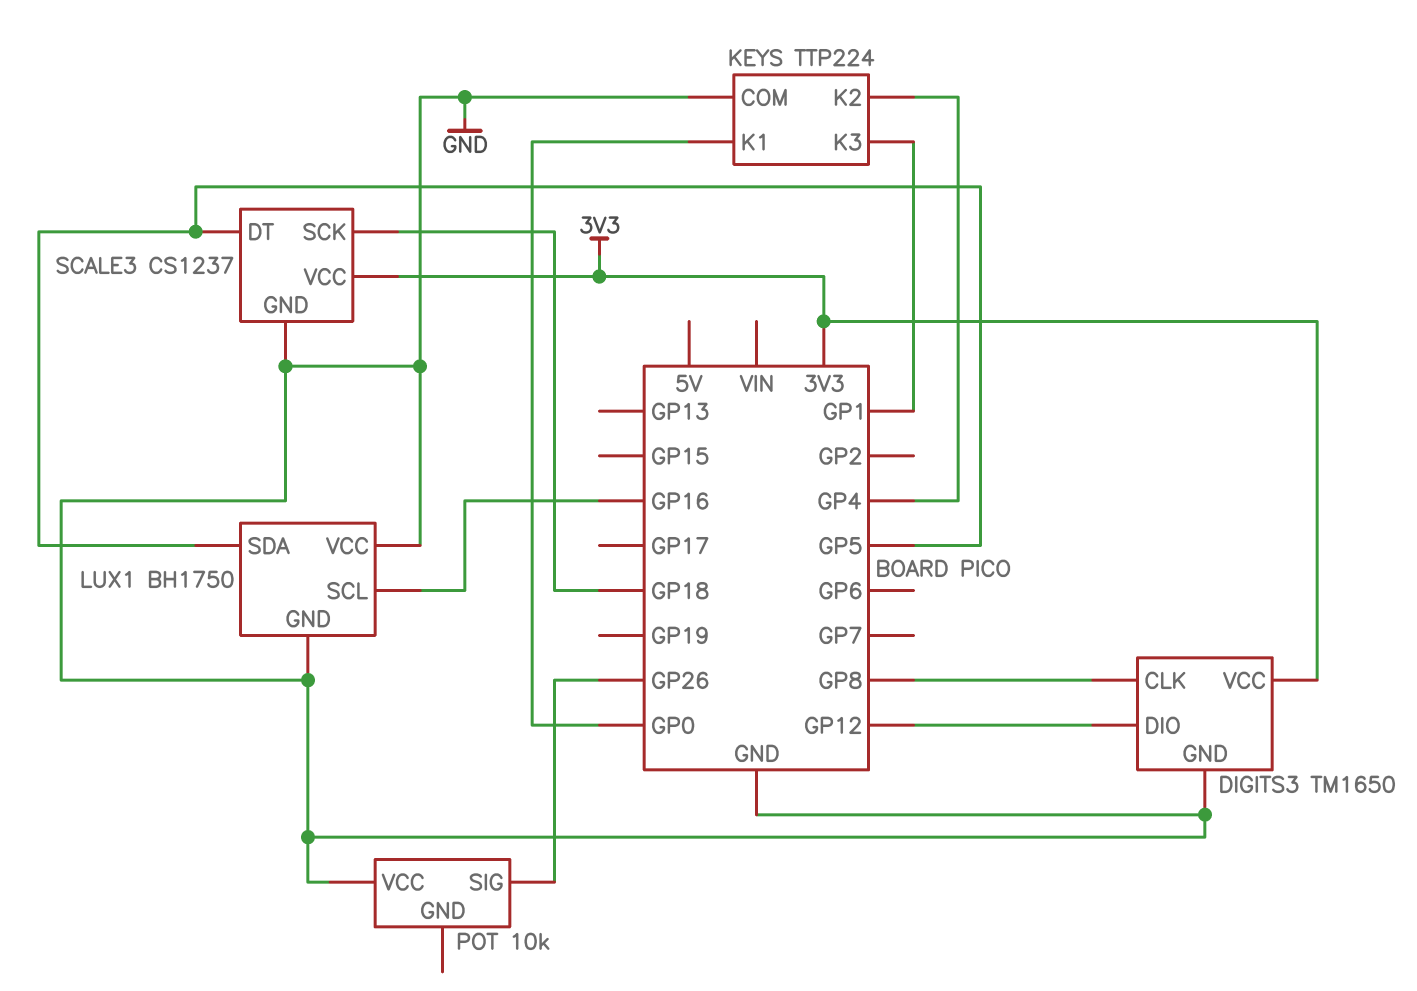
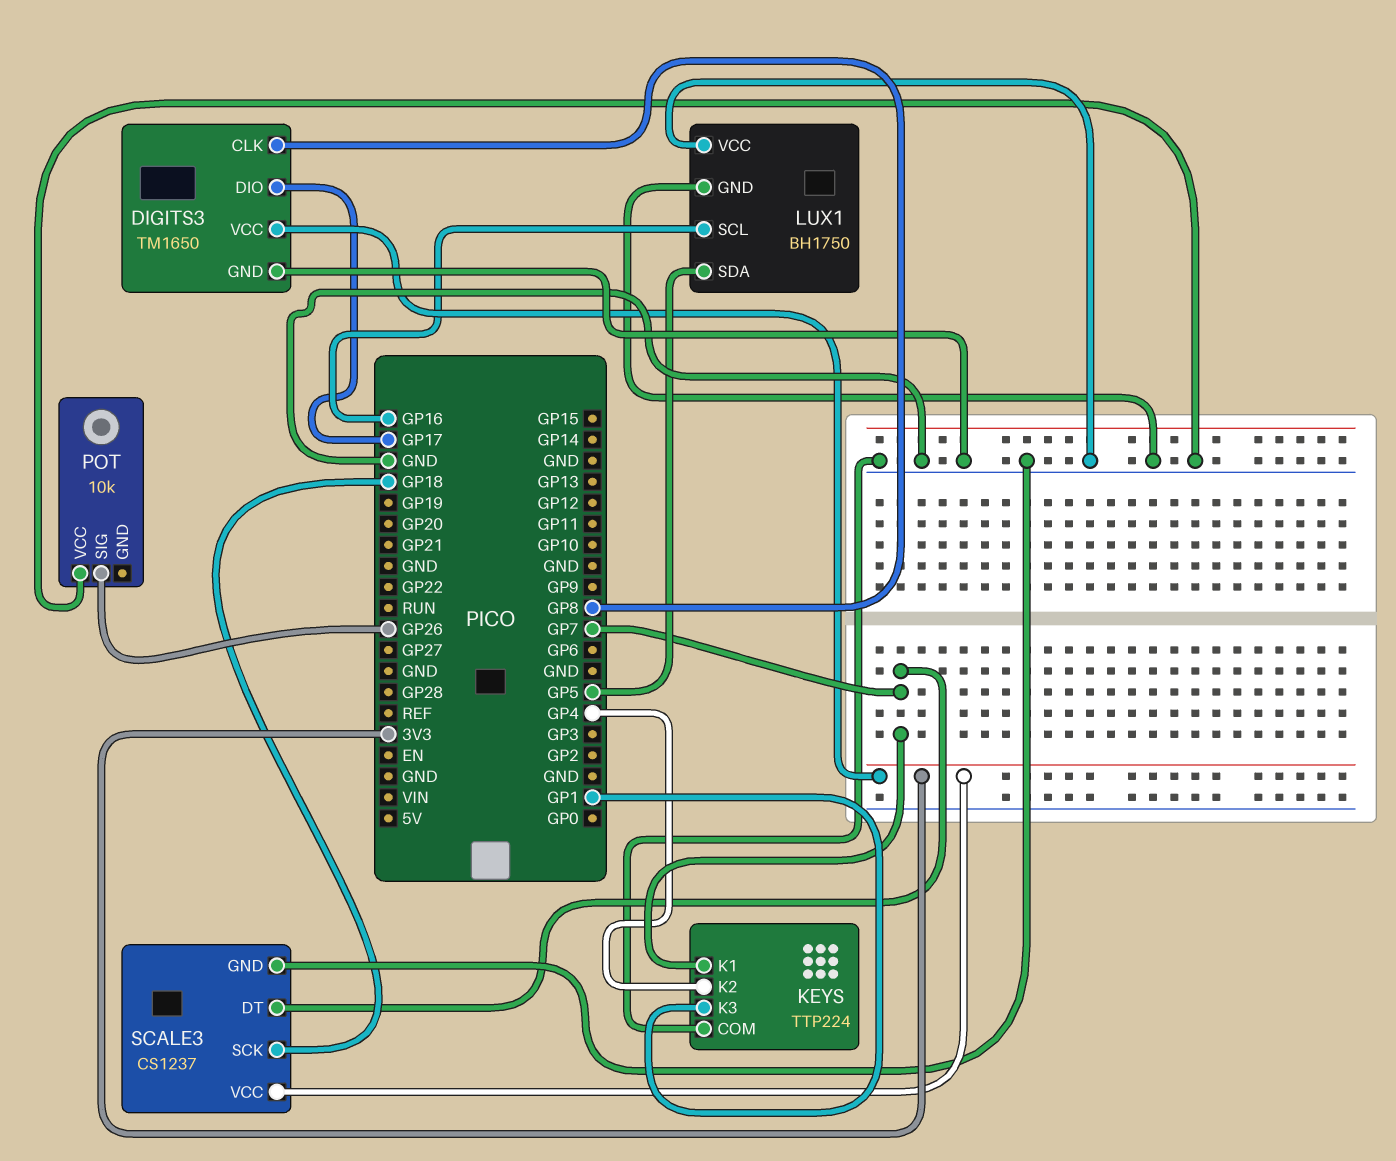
DIGITS3 pin DIO: GP12 -> GP17
KEYS pin K1: GP0 -> GP7
SCALE3 pin DT: GP5 -> GP7

